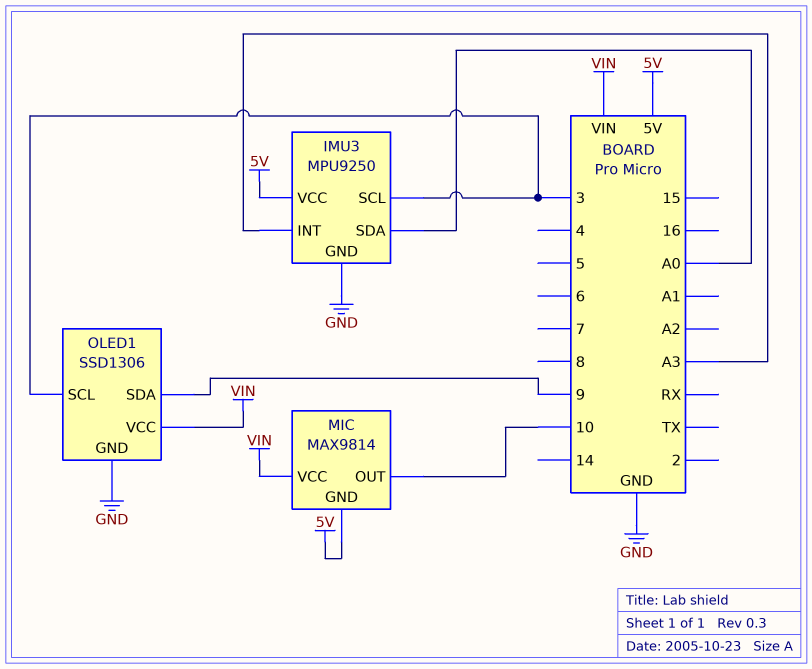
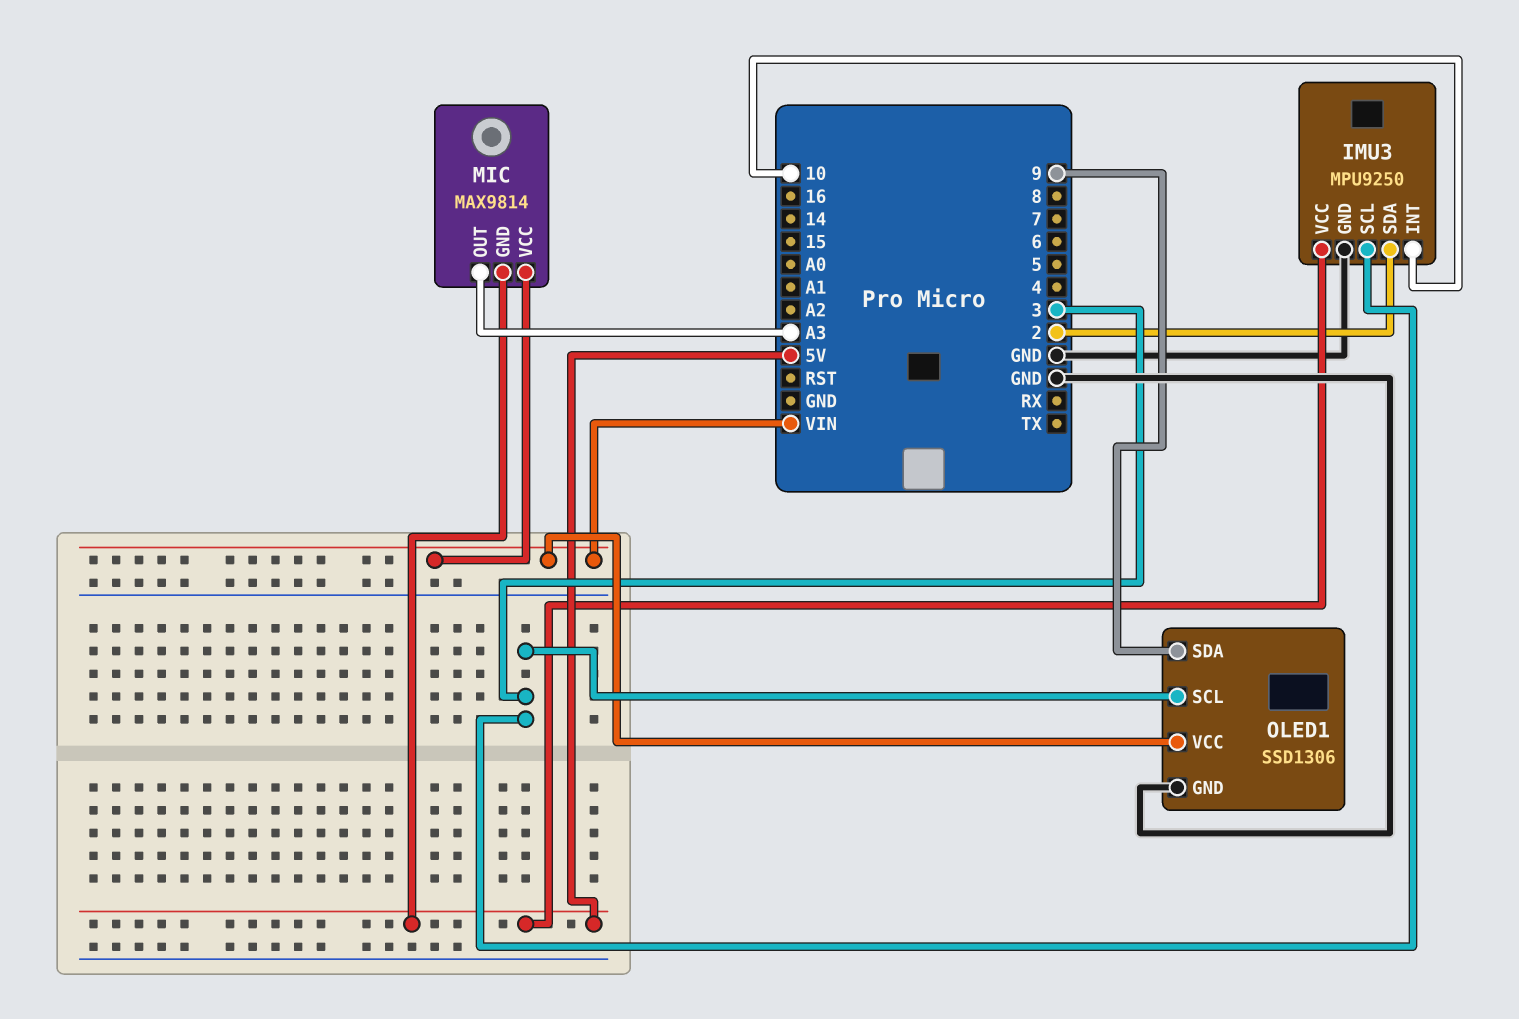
IMU3 pin INT: A3 -> 10
IMU3 pin SDA: A0 -> 2
MIC pin OUT: 10 -> A3

